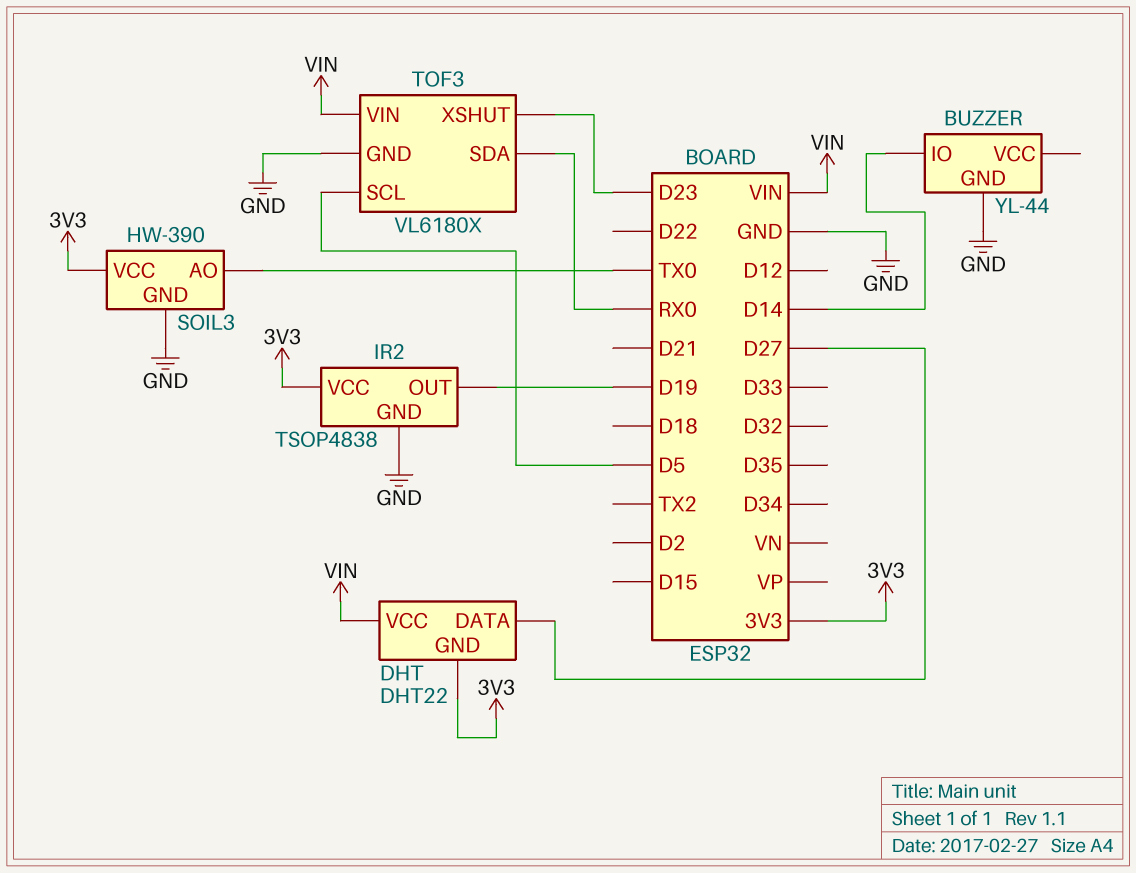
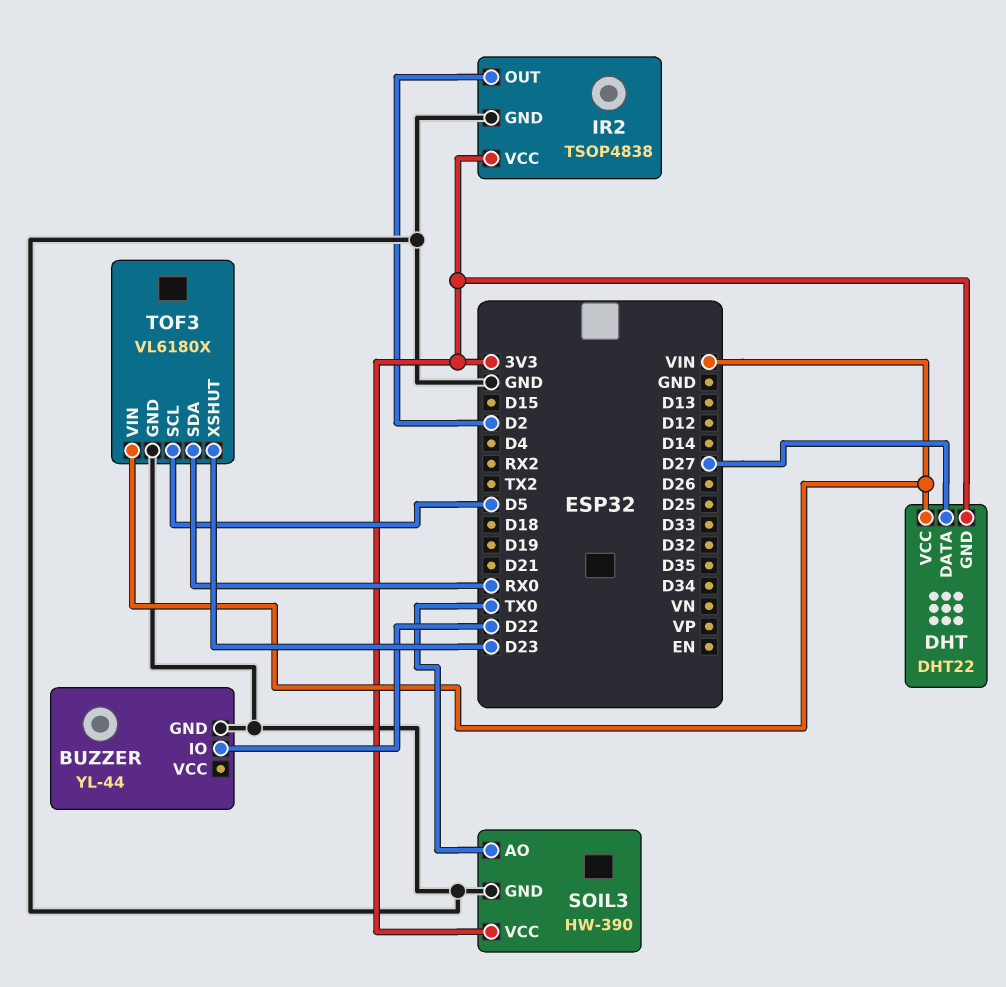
BUZZER pin IO: D14 -> D22
IR2 pin OUT: D19 -> D2

